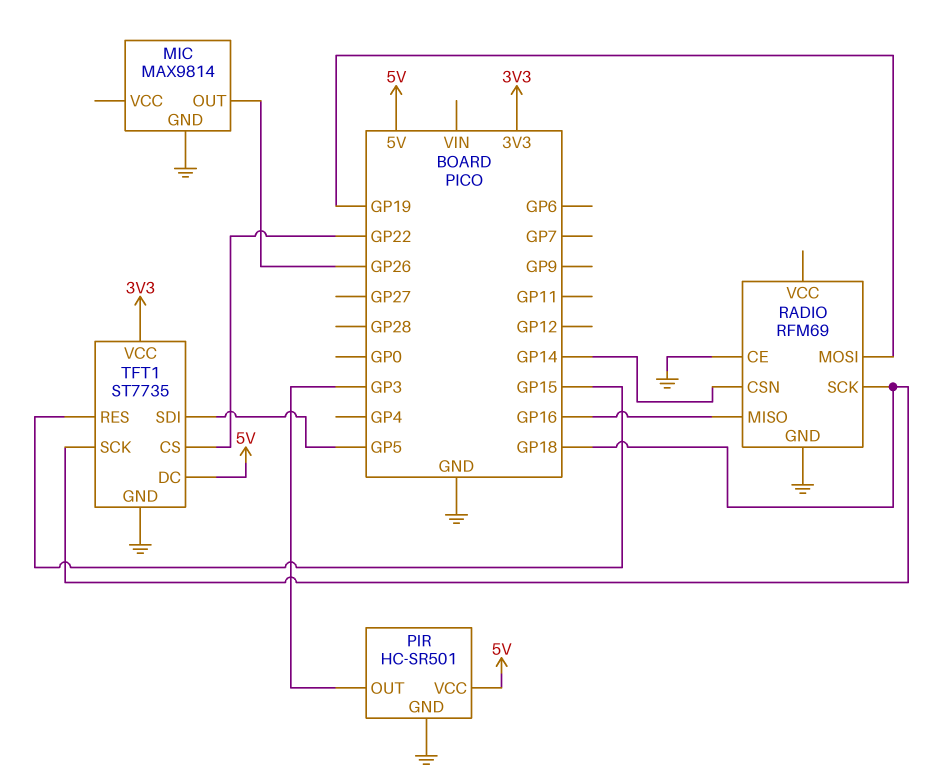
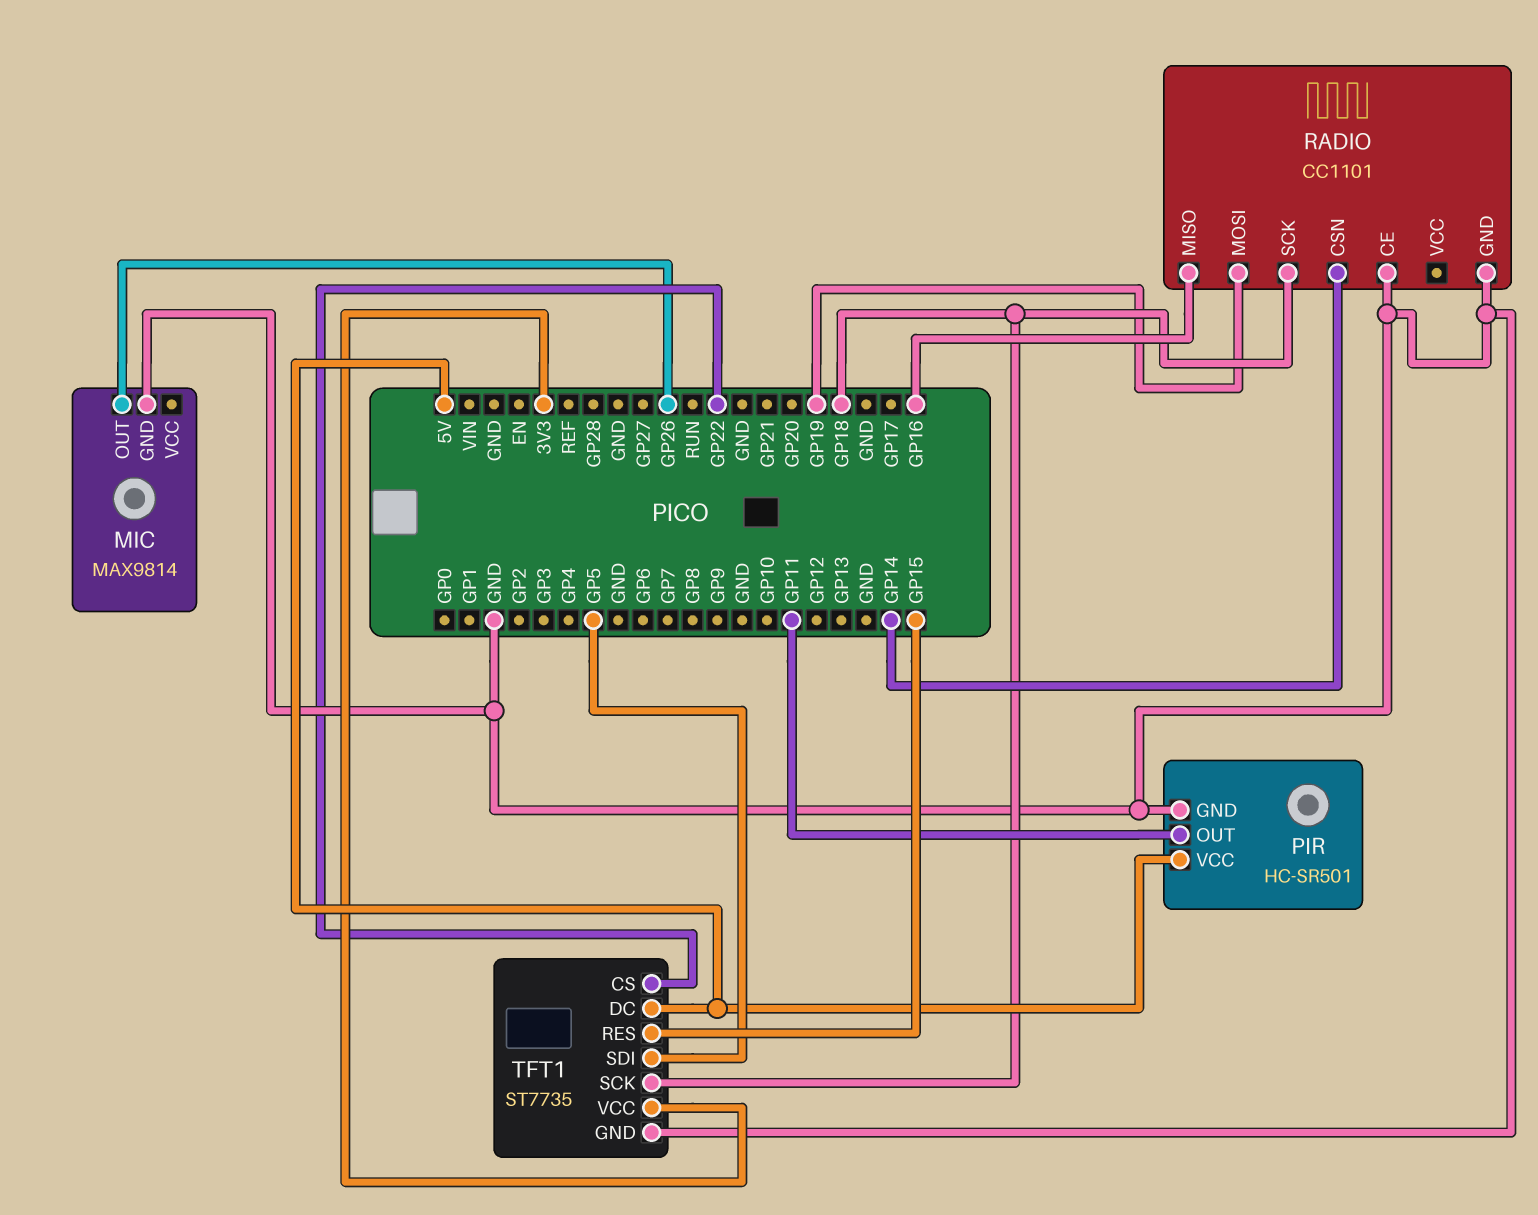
PIR pin OUT: GP3 -> GP11
RADIO: RFM69 -> CC1101

